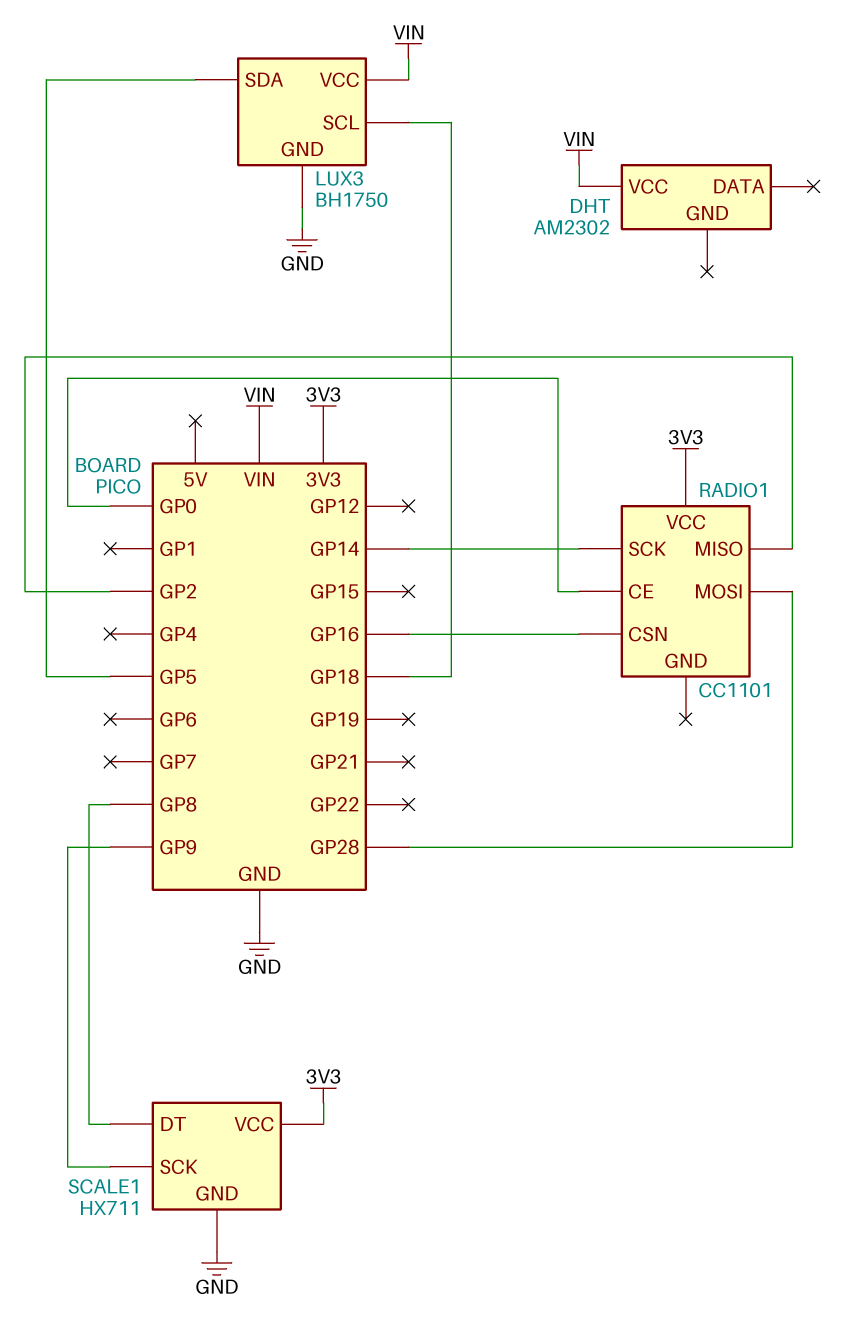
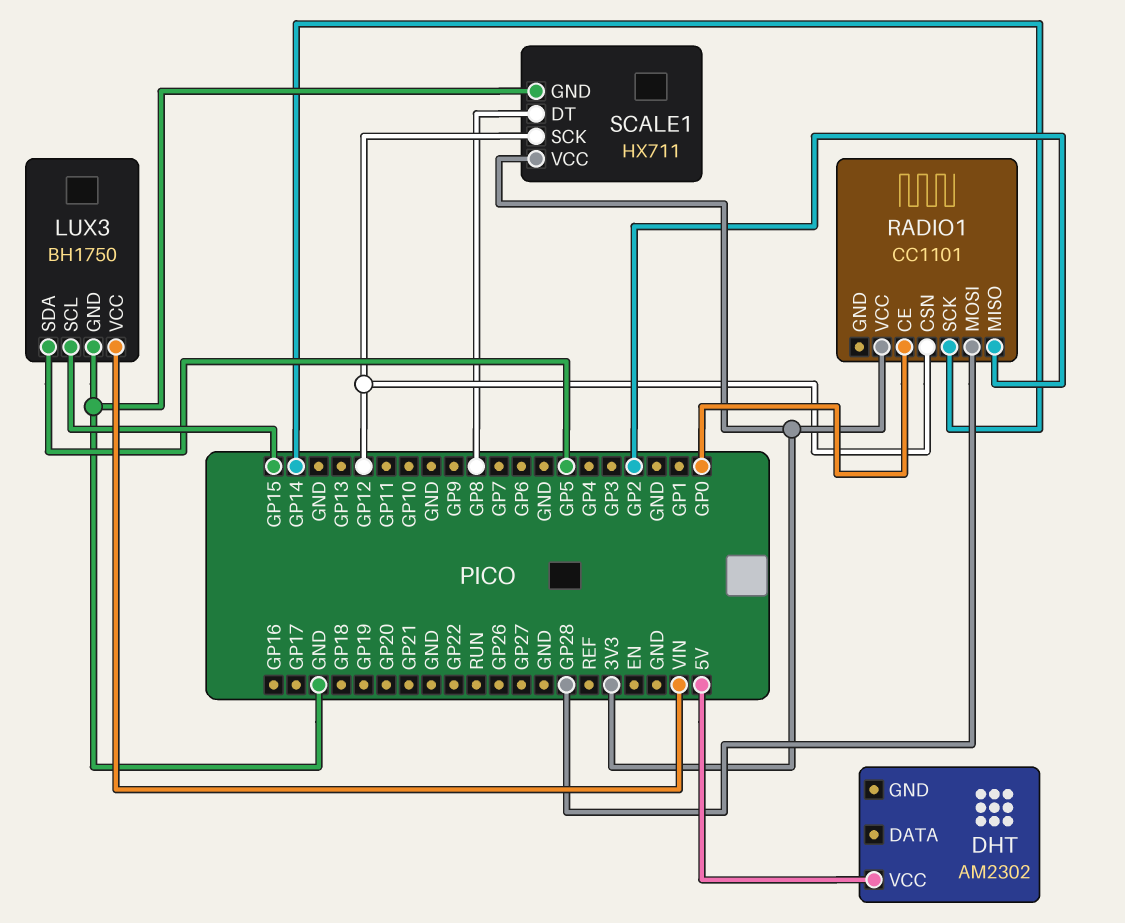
DHT pin VCC: VIN -> 5V
LUX3 pin SCL: GP18 -> GP15
RADIO1 pin CSN: GP16 -> GP12
SCALE1 pin SCK: GP9 -> GP12

